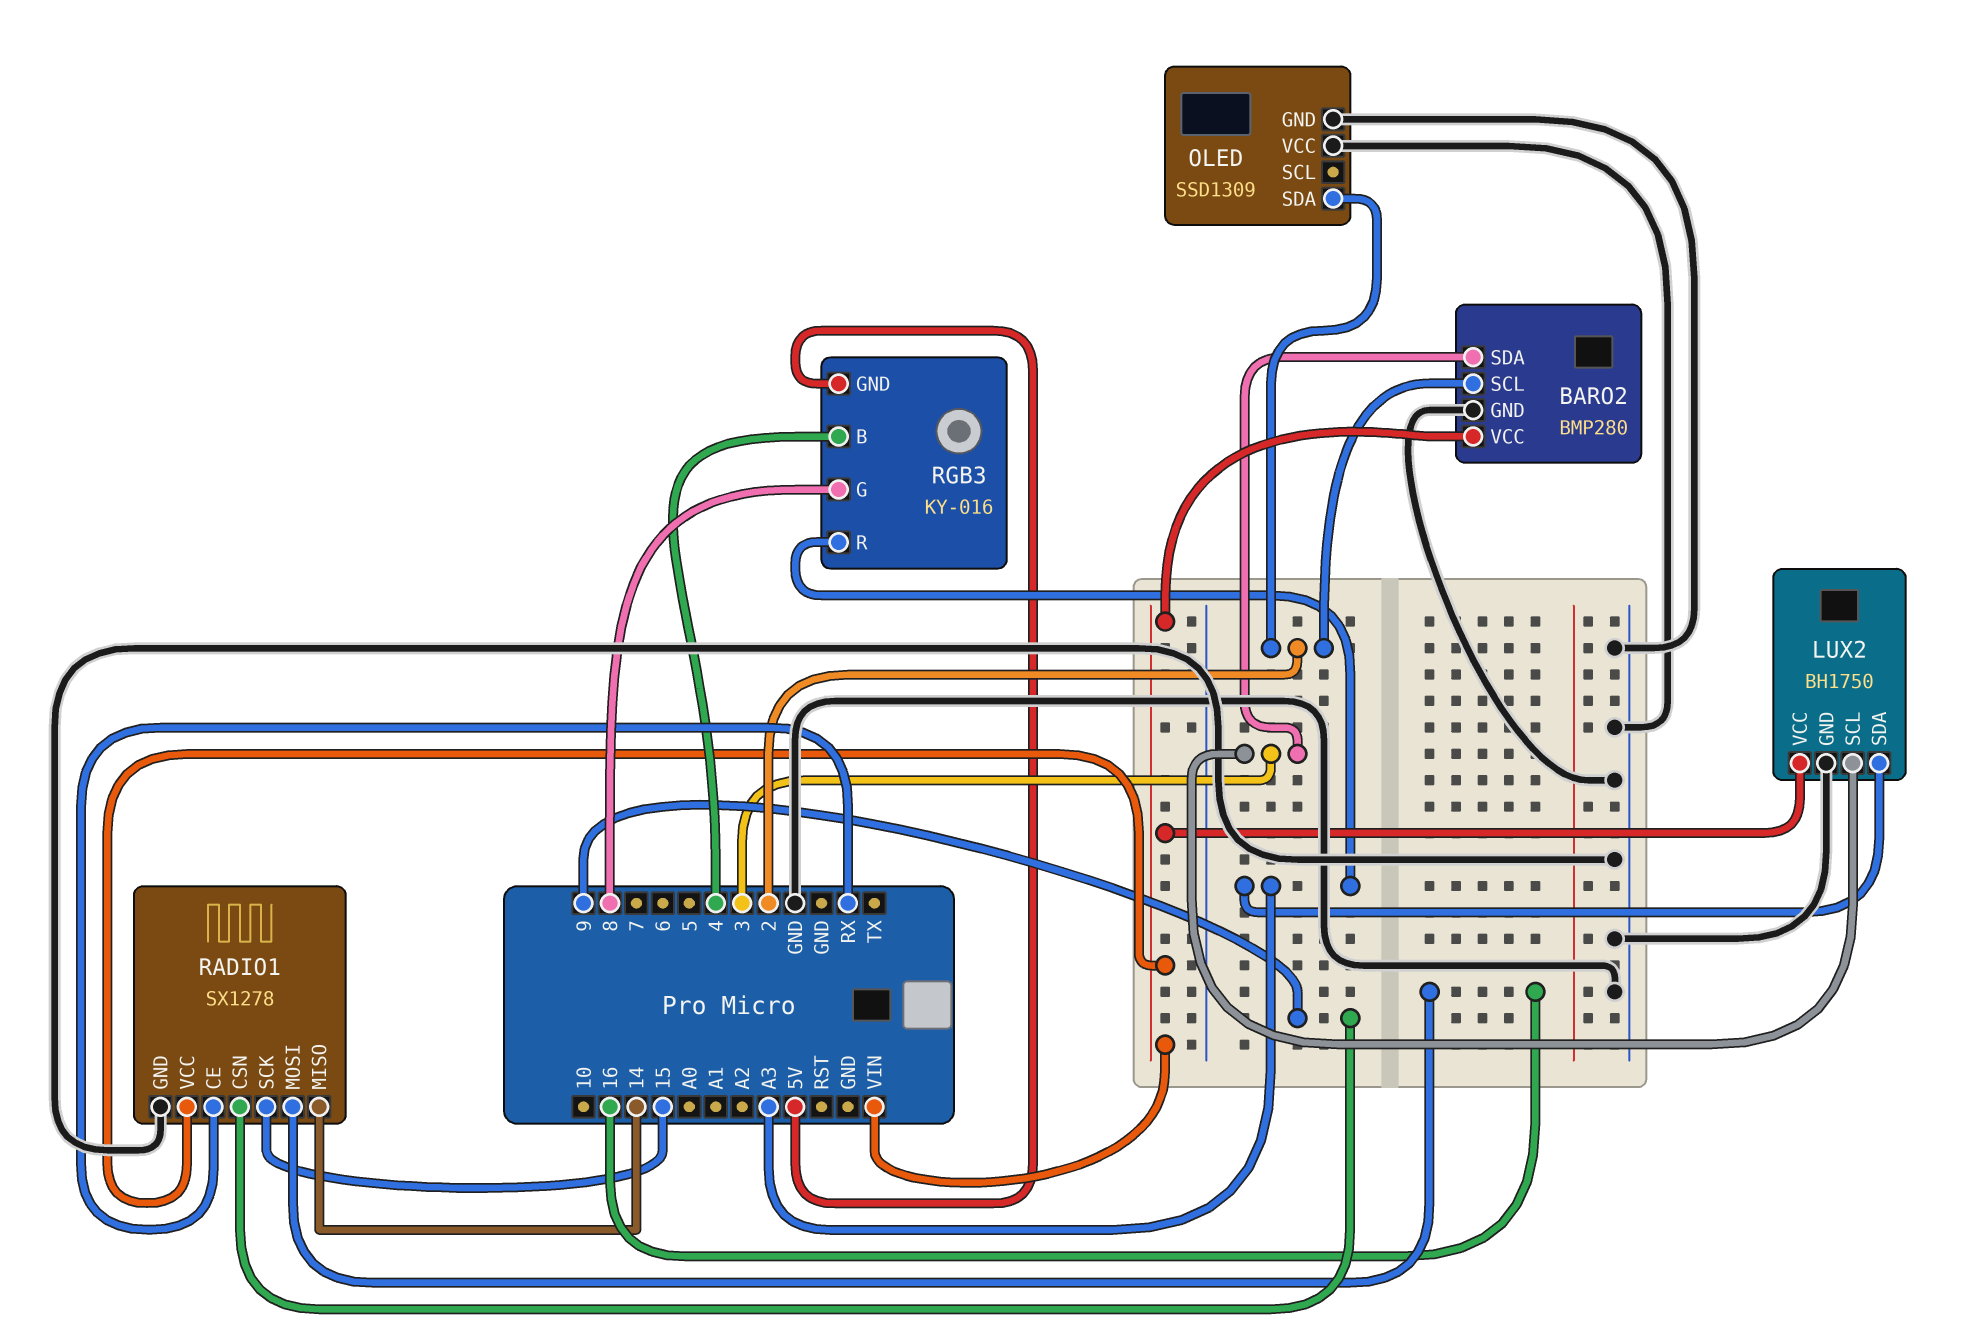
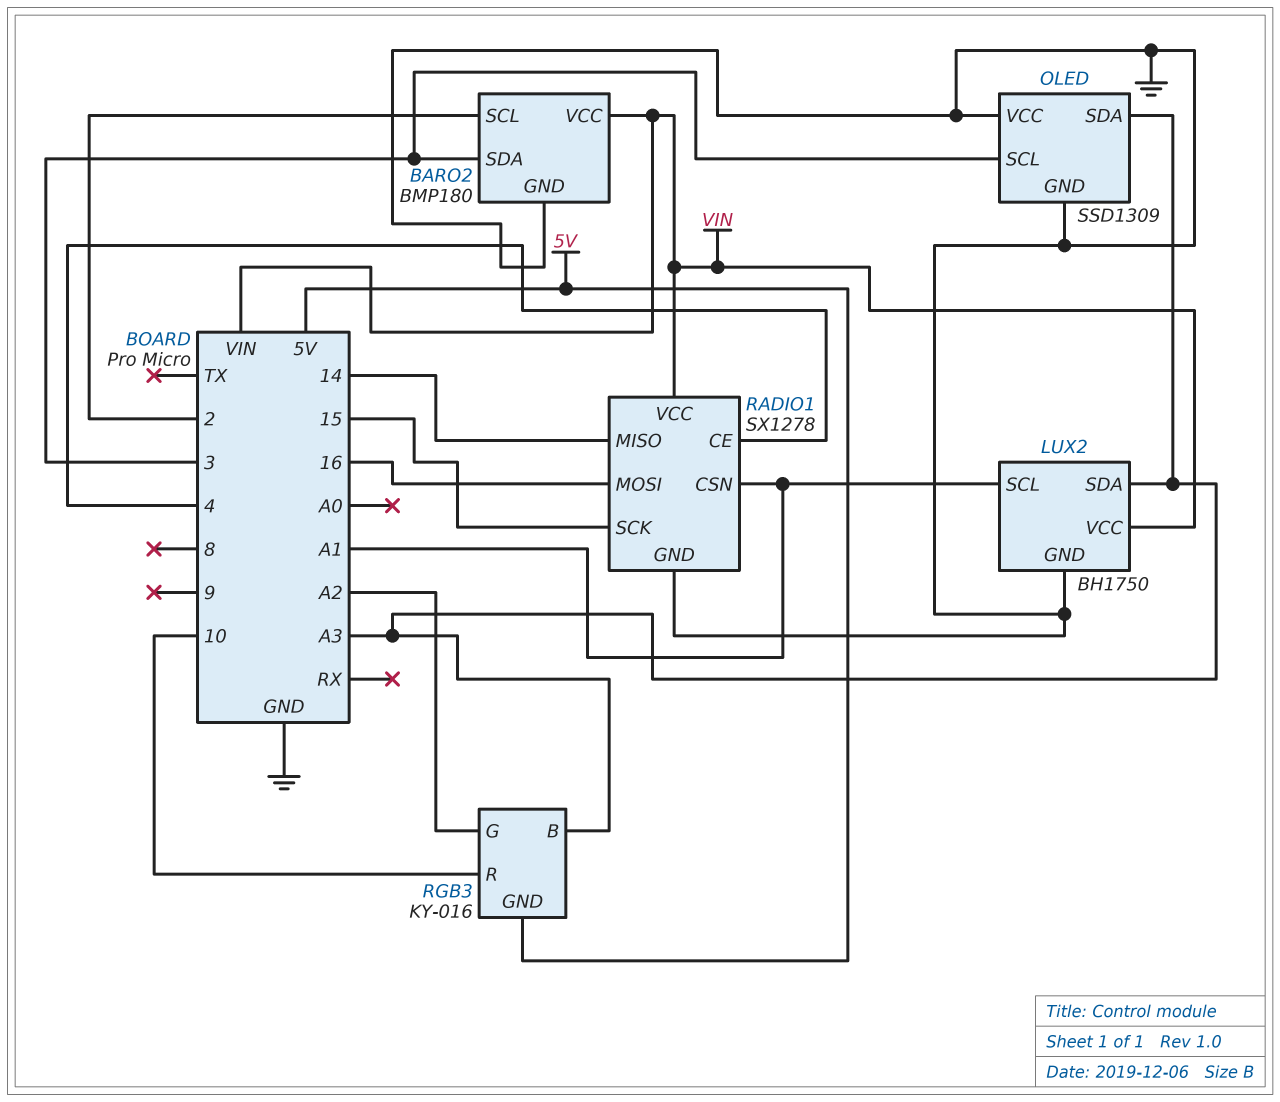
BARO2: BMP280 -> BMP180
LUX2 pin SCL: 3 -> A1
OLED pin SCL: none -> 3
OLED pin SDA: 2 -> A3
RADIO1 pin CE: RX -> 4
RADIO1 pin CSN: 9 -> A1
RGB3 pin B: 4 -> A3
RGB3 pin G: 8 -> A2
RGB3 pin R: A3 -> 10

